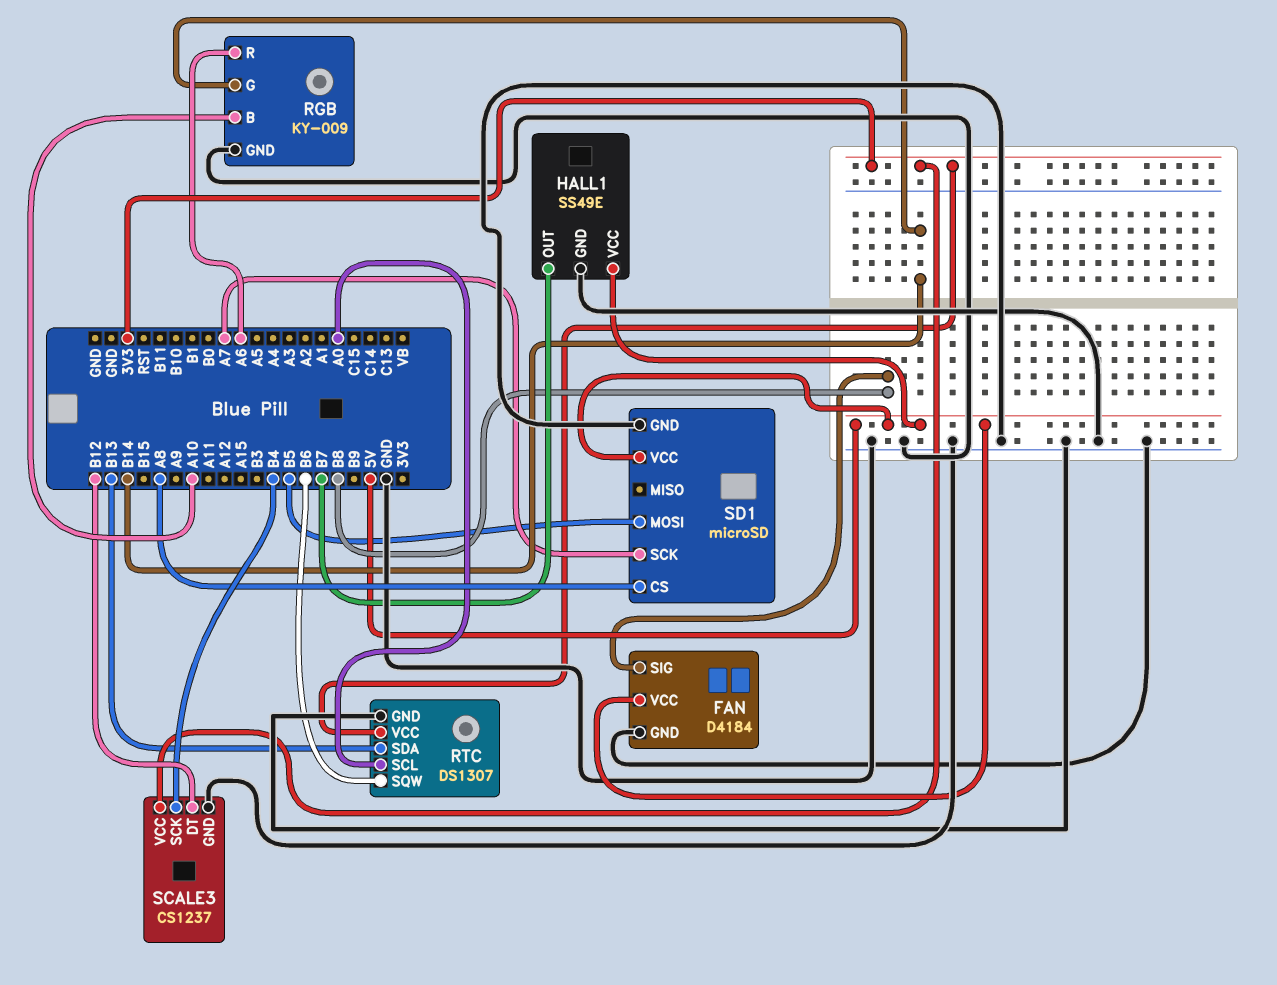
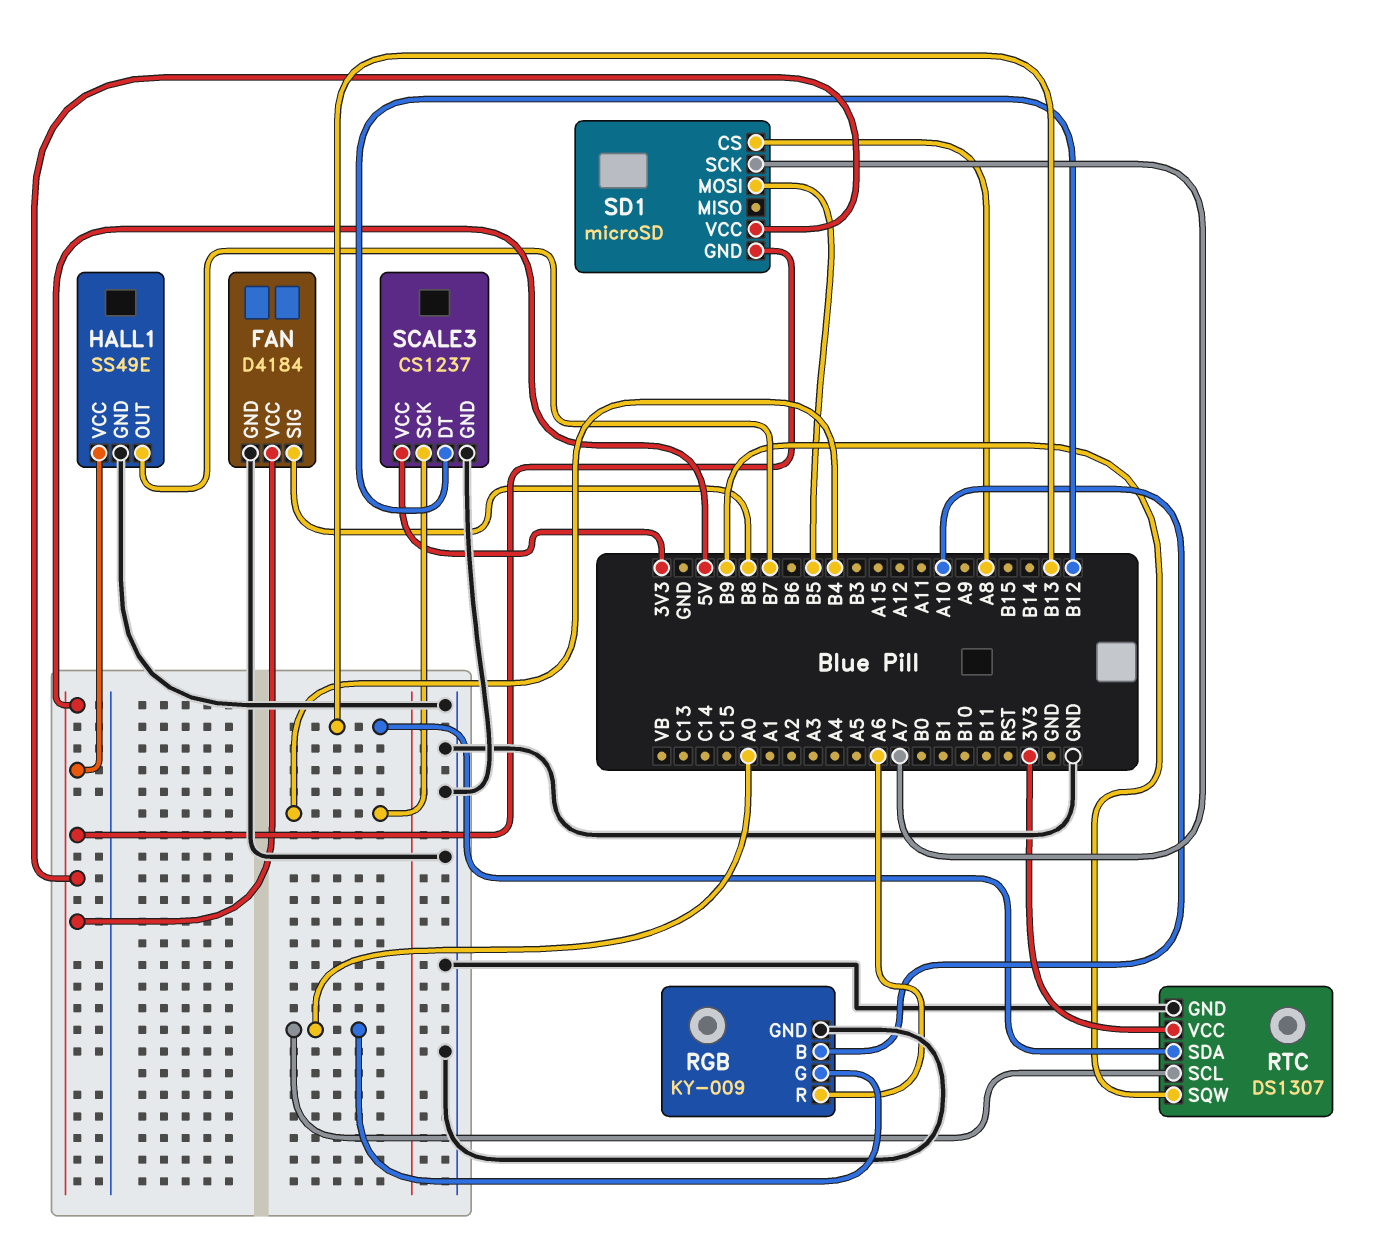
RGB pin G: B14 -> A0
RTC pin SQW: B6 -> B9
SD1 pin GND: GND -> 5V

